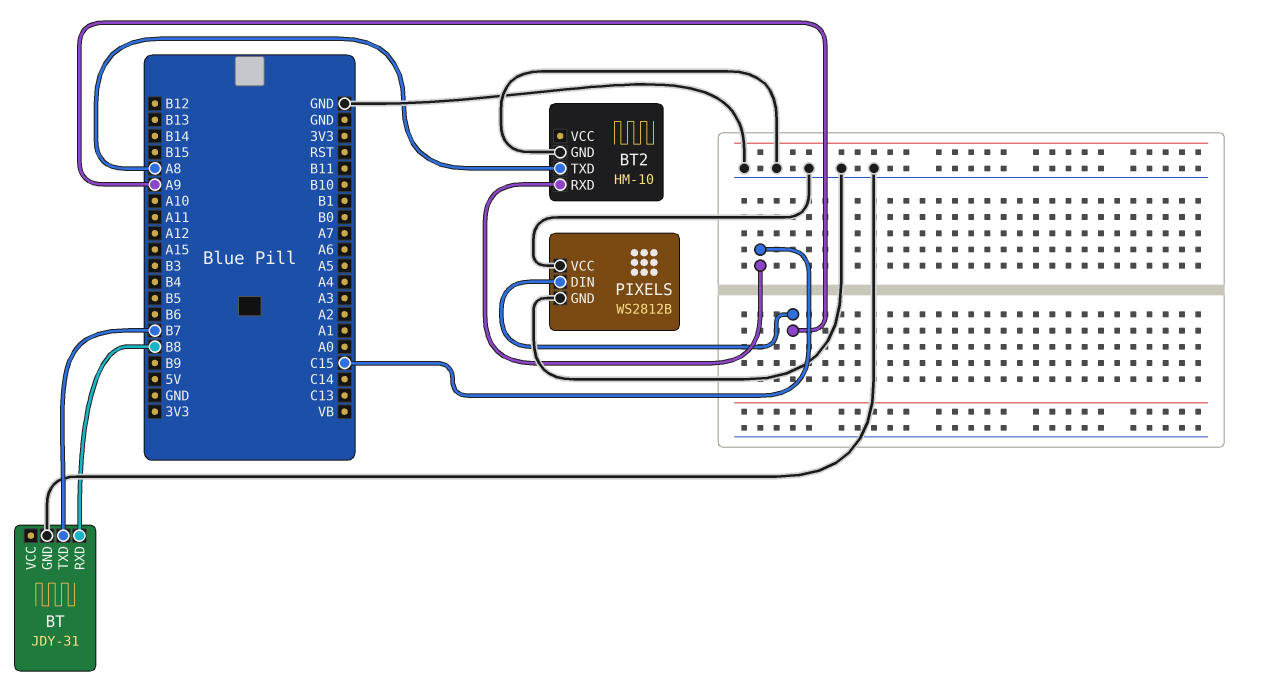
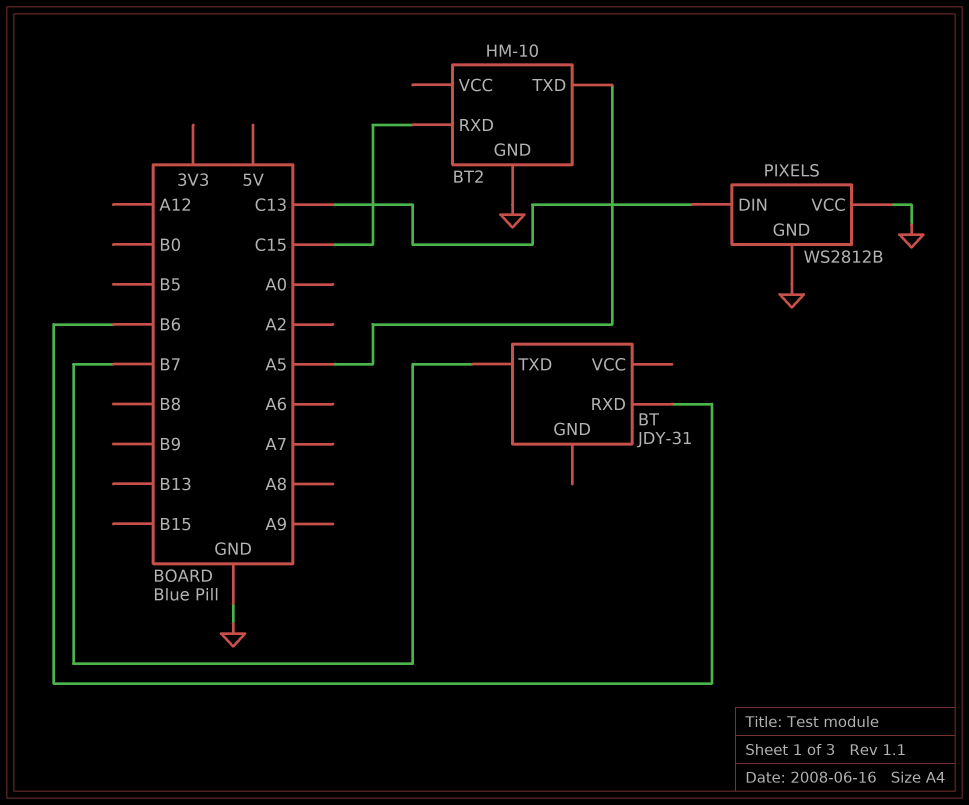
BT pin GND: GND -> none
BT pin RXD: B8 -> B6
BT2 pin TXD: A8 -> A5
PIXELS pin DIN: A9 -> C13

